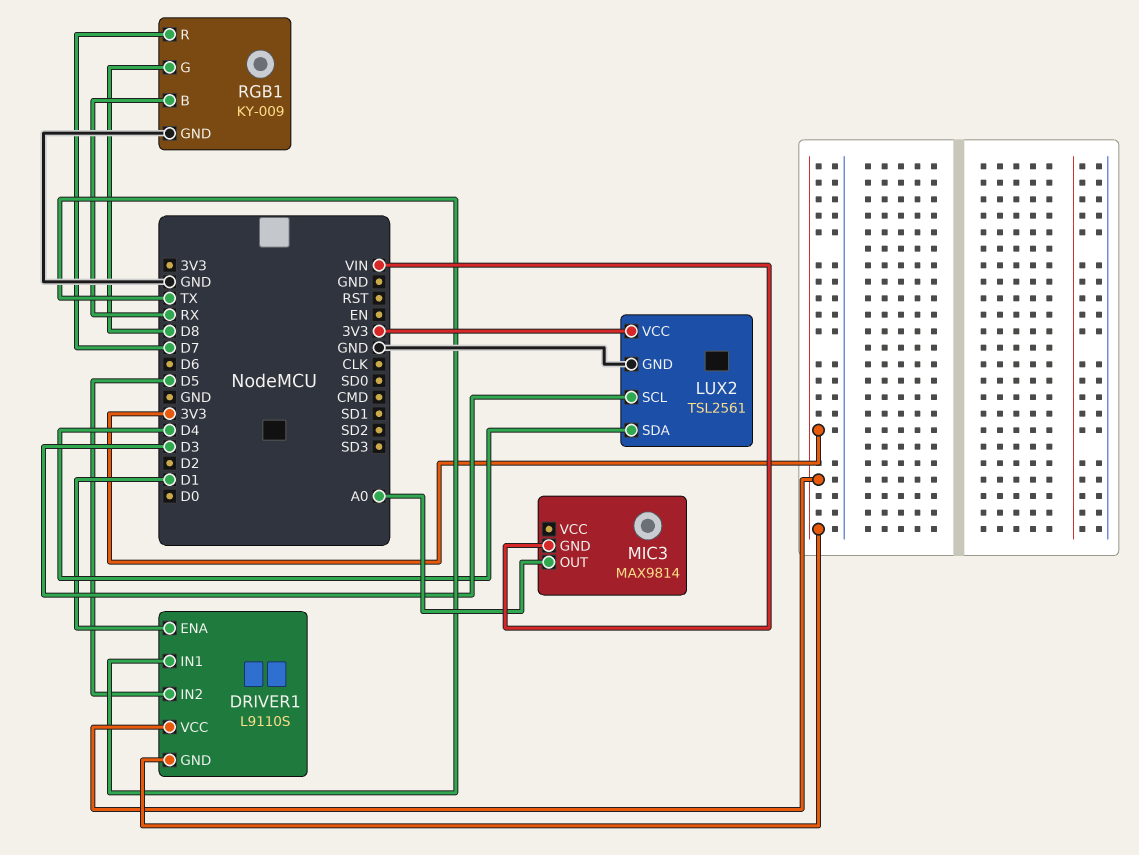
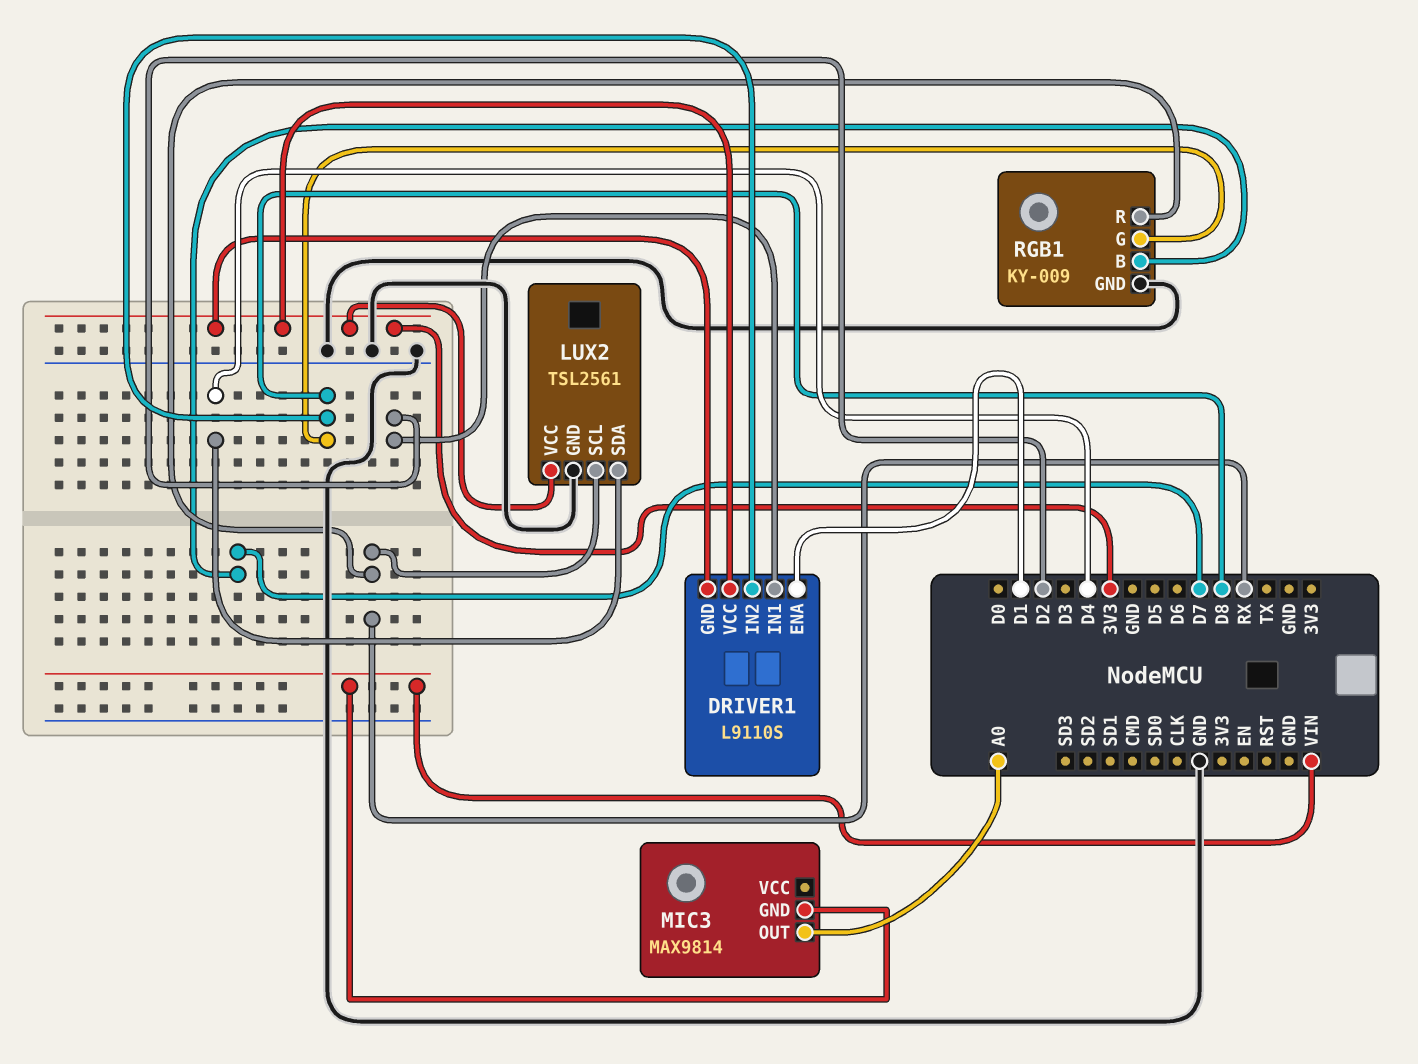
DRIVER1 pin IN1: TX -> D2
DRIVER1 pin IN2: D5 -> D8
LUX2 pin SCL: D3 -> RX
RGB1 pin B: RX -> D7
RGB1 pin R: D7 -> RX

